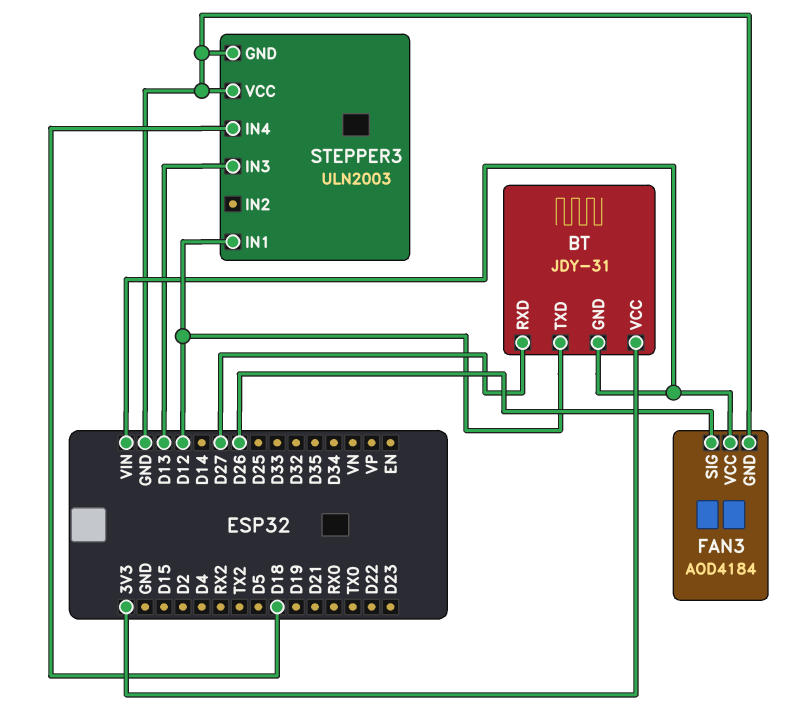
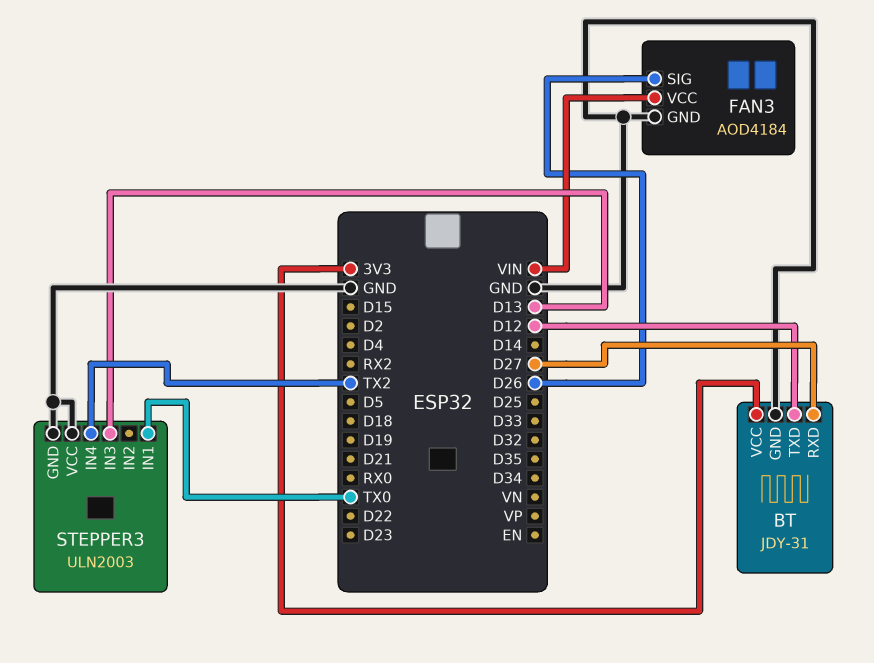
BT pin GND: VIN -> GND
STEPPER3 pin IN1: D12 -> TX0
STEPPER3 pin IN4: D18 -> TX2

